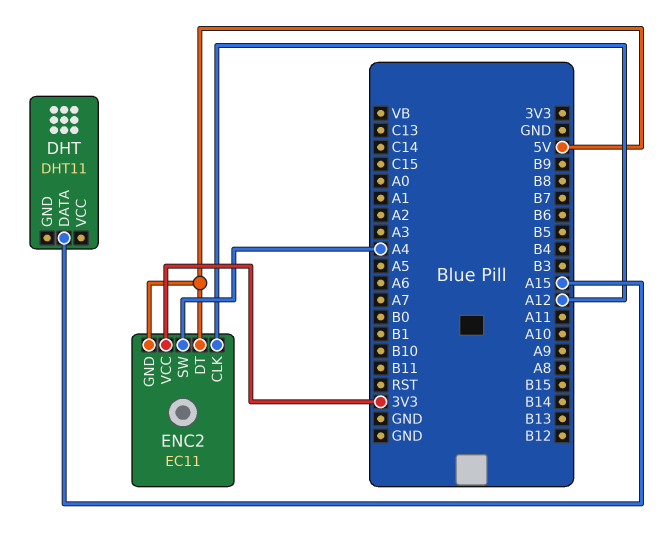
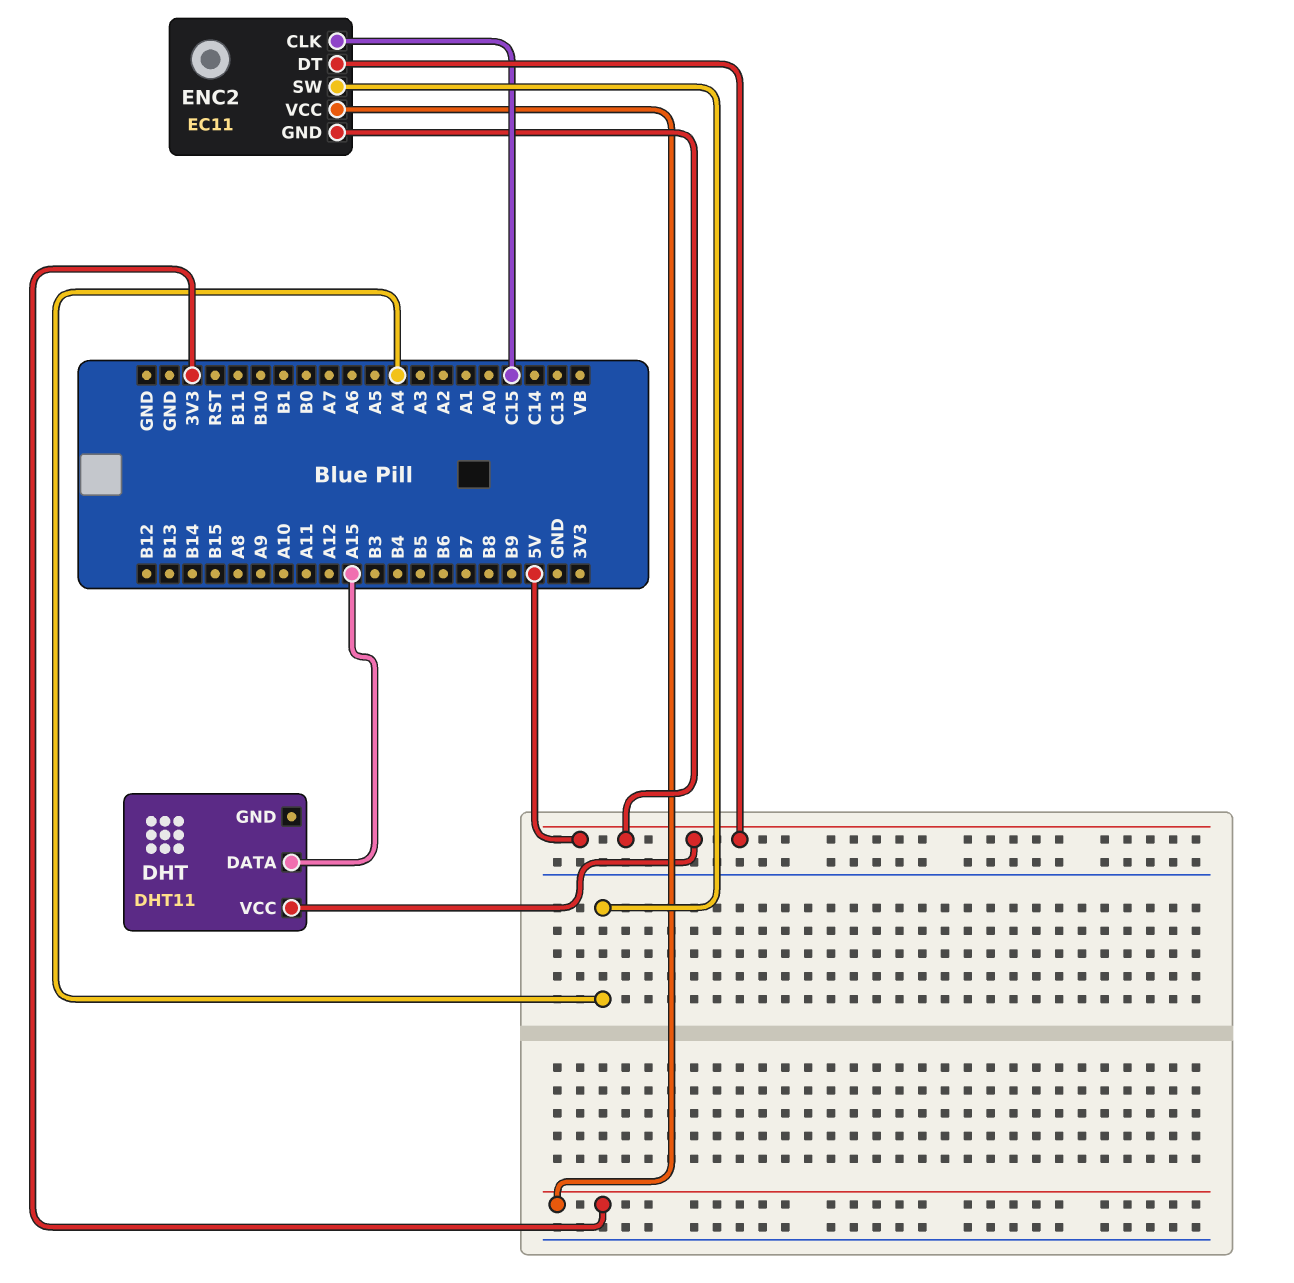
DHT pin VCC: none -> 5V
ENC2 pin CLK: A12 -> C15

